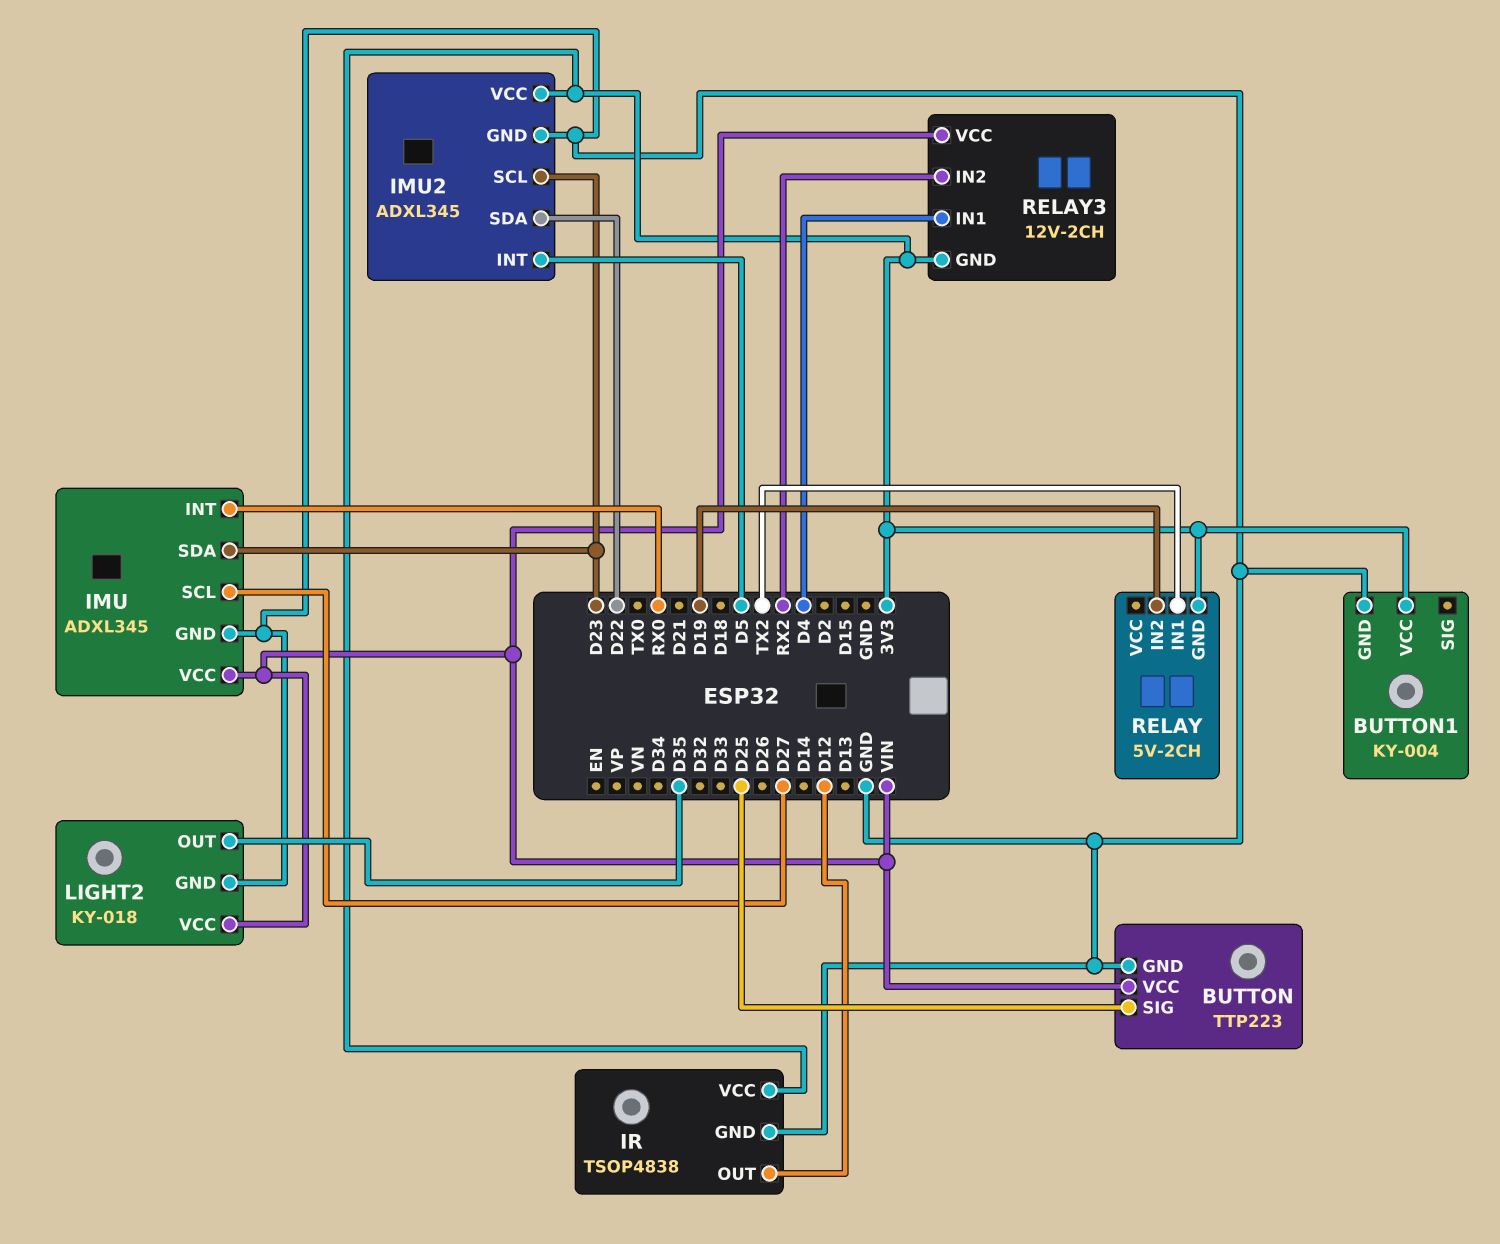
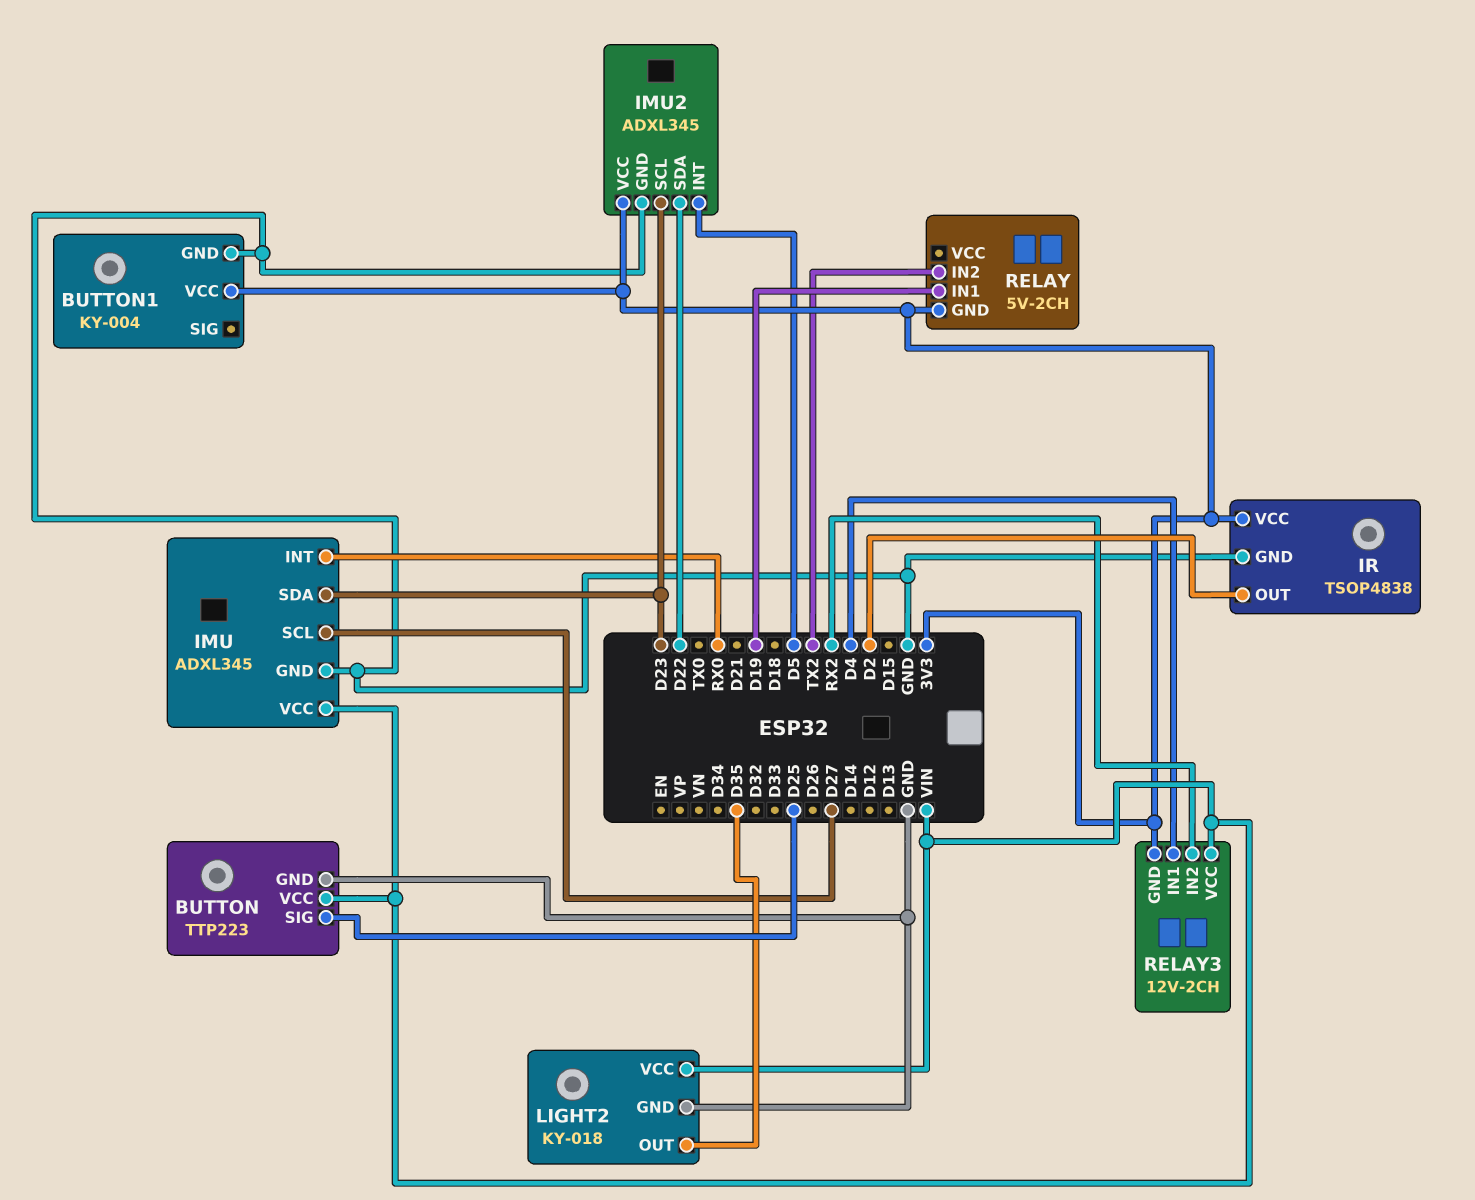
IR pin OUT: D12 -> D2
RELAY pin IN1: TX2 -> D19
RELAY pin IN2: D19 -> TX2

